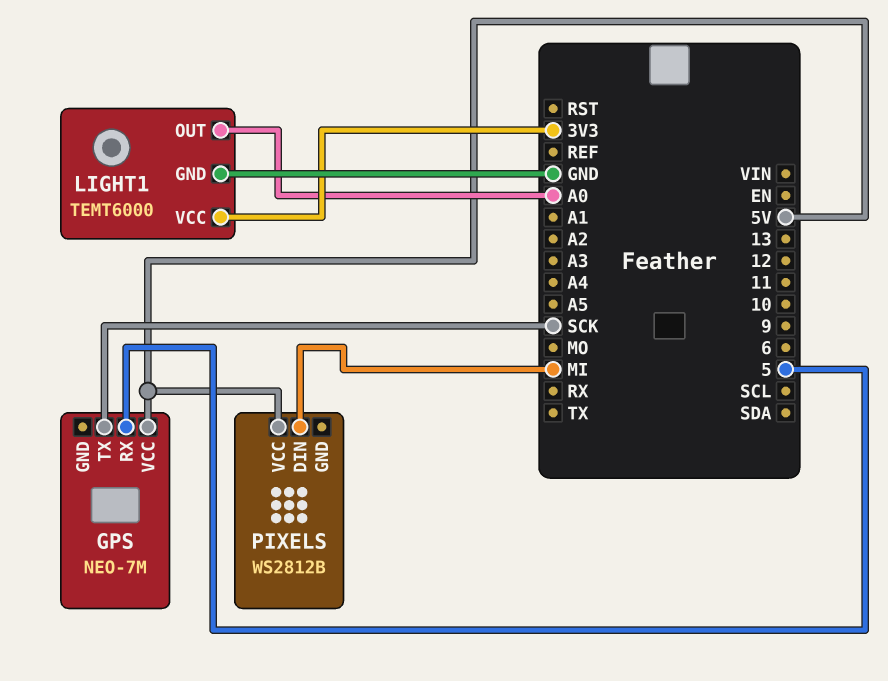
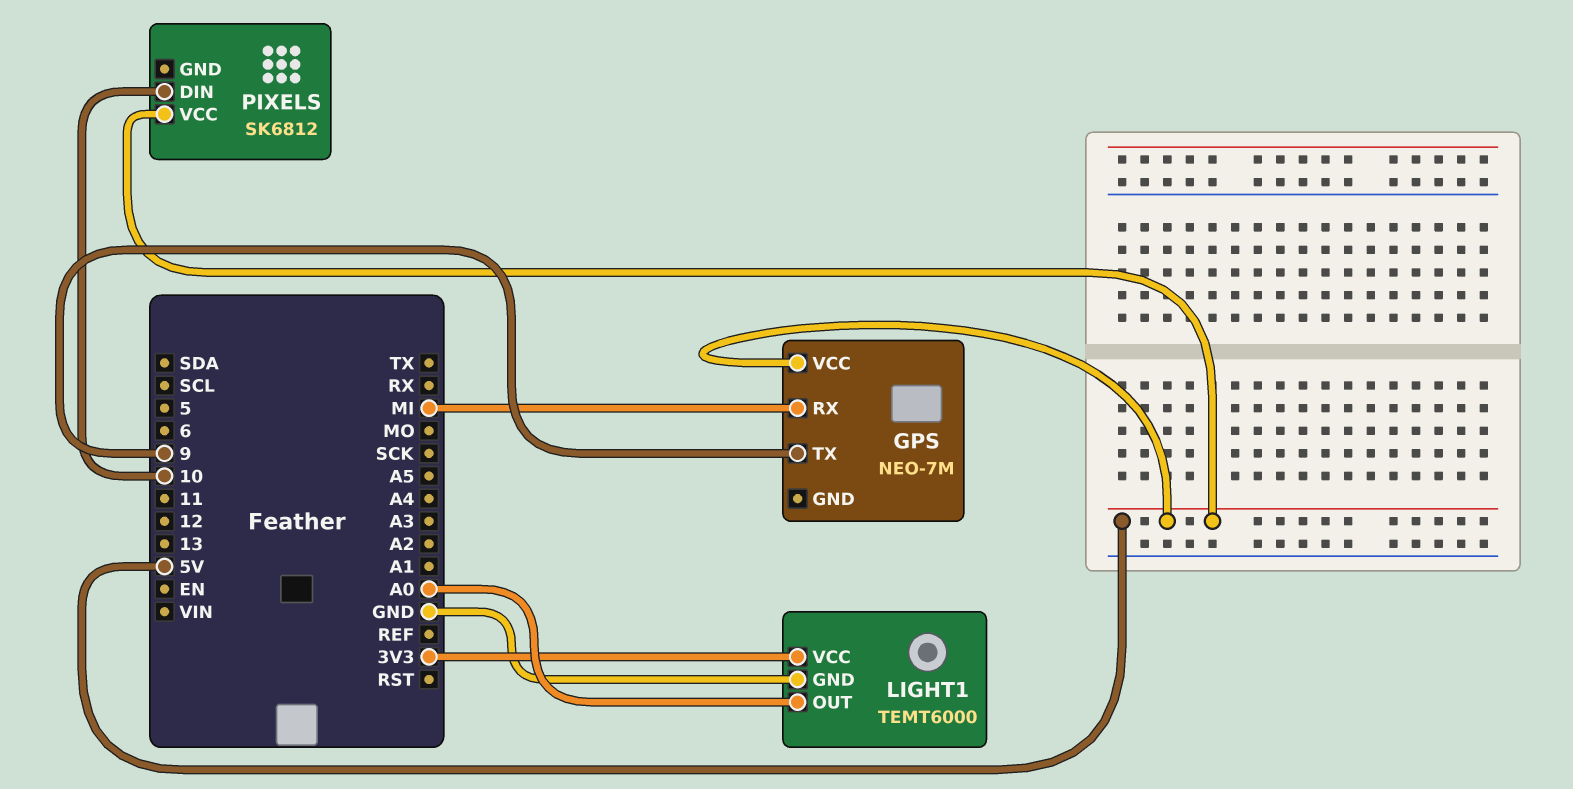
GPS pin RX: 5 -> MI
GPS pin TX: SCK -> 9
PIXELS: WS2812B -> SK6812
PIXELS pin DIN: MI -> 10

